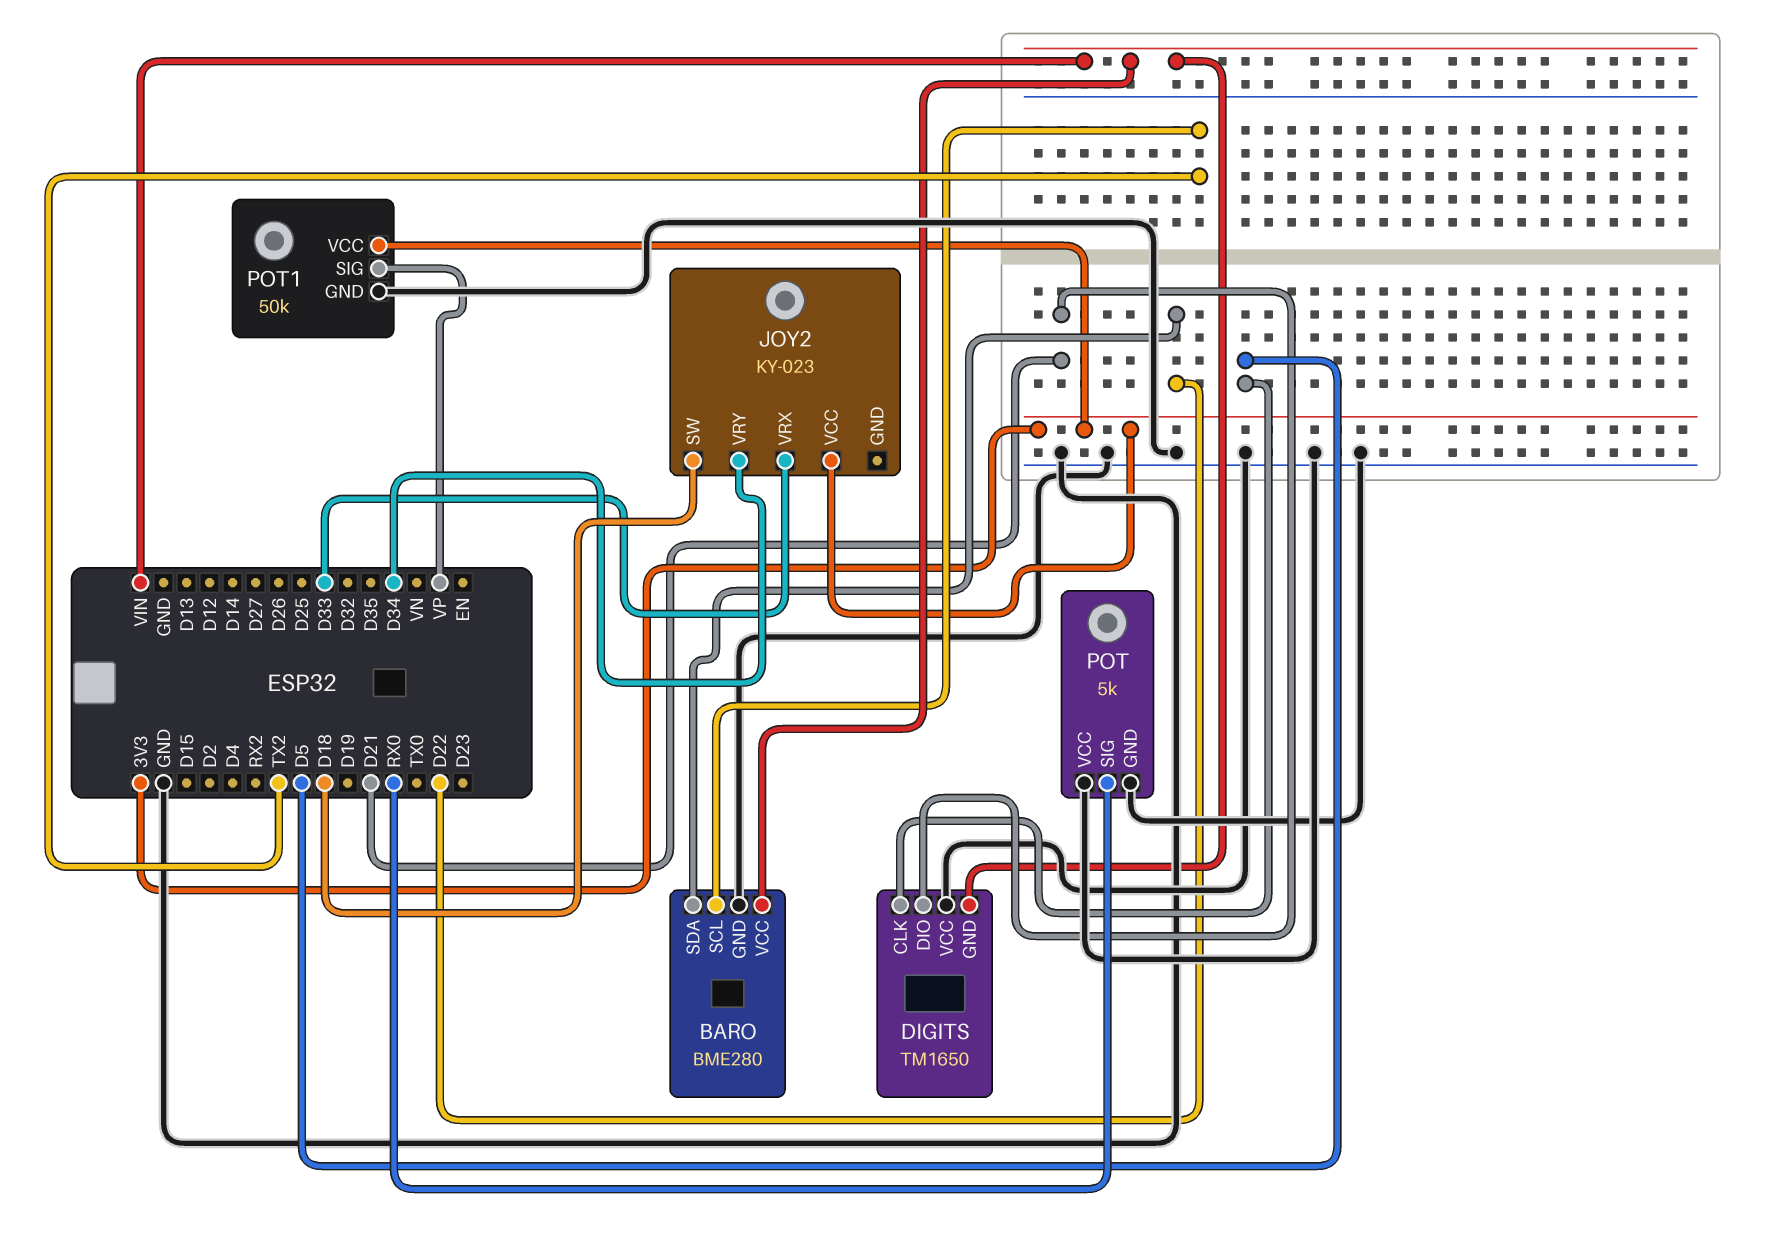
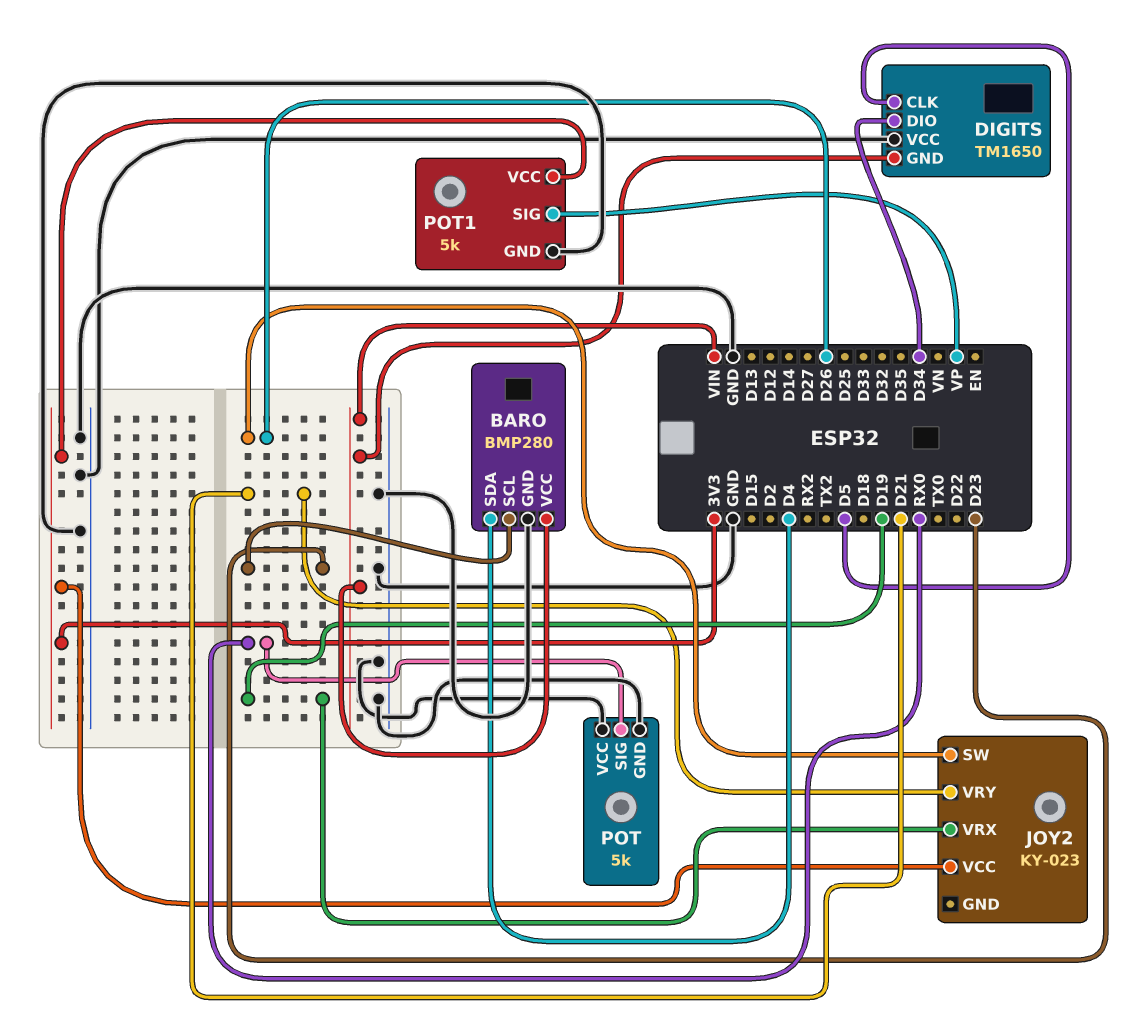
BARO: BME280 -> BMP280
BARO pin SCL: TX2 -> D23
BARO pin SDA: D22 -> D4
DIGITS pin DIO: D21 -> D34
JOY2 pin SW: D18 -> D26
JOY2 pin VRX: D33 -> D19
JOY2 pin VRY: D34 -> D21
POT1: 50k -> 5k

